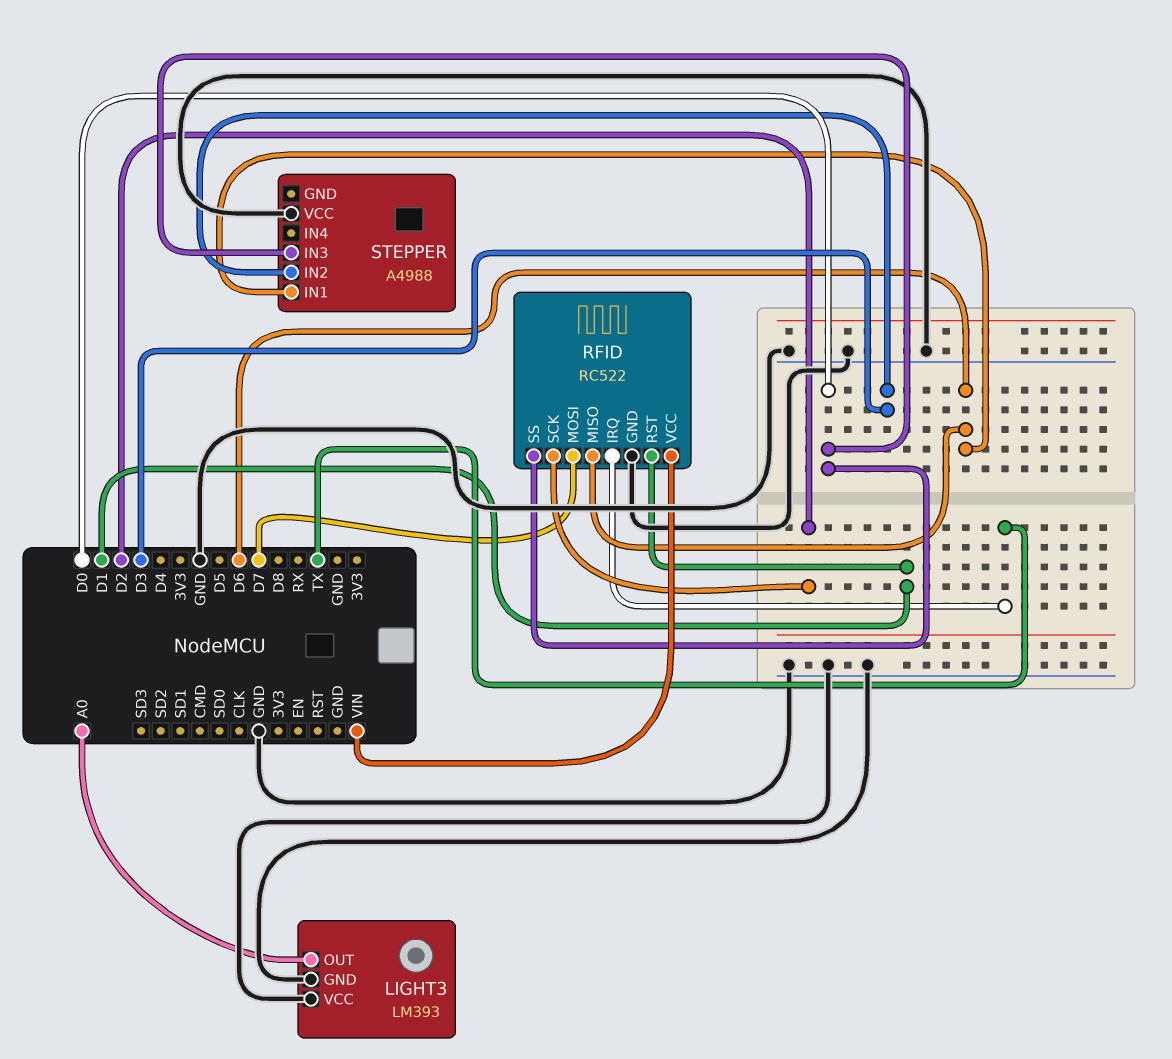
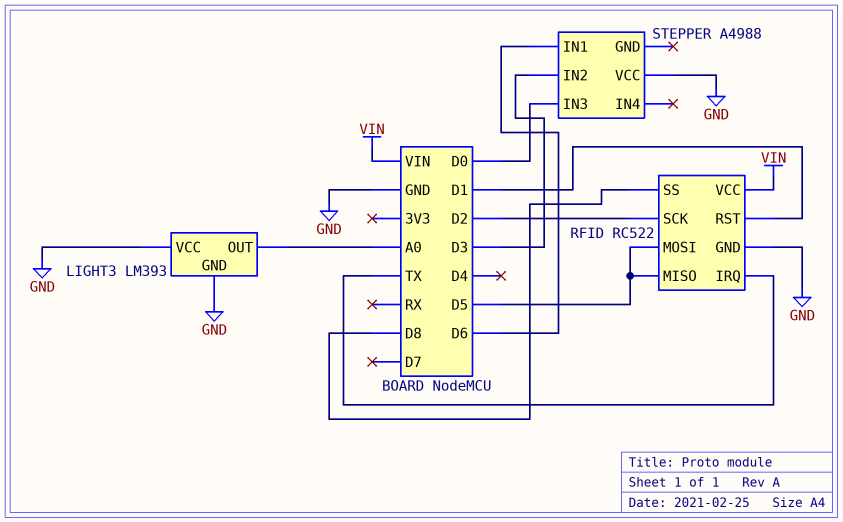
RFID pin MISO: D6 -> D5
RFID pin MOSI: D7 -> D5
RFID pin SS: D0 -> D8

